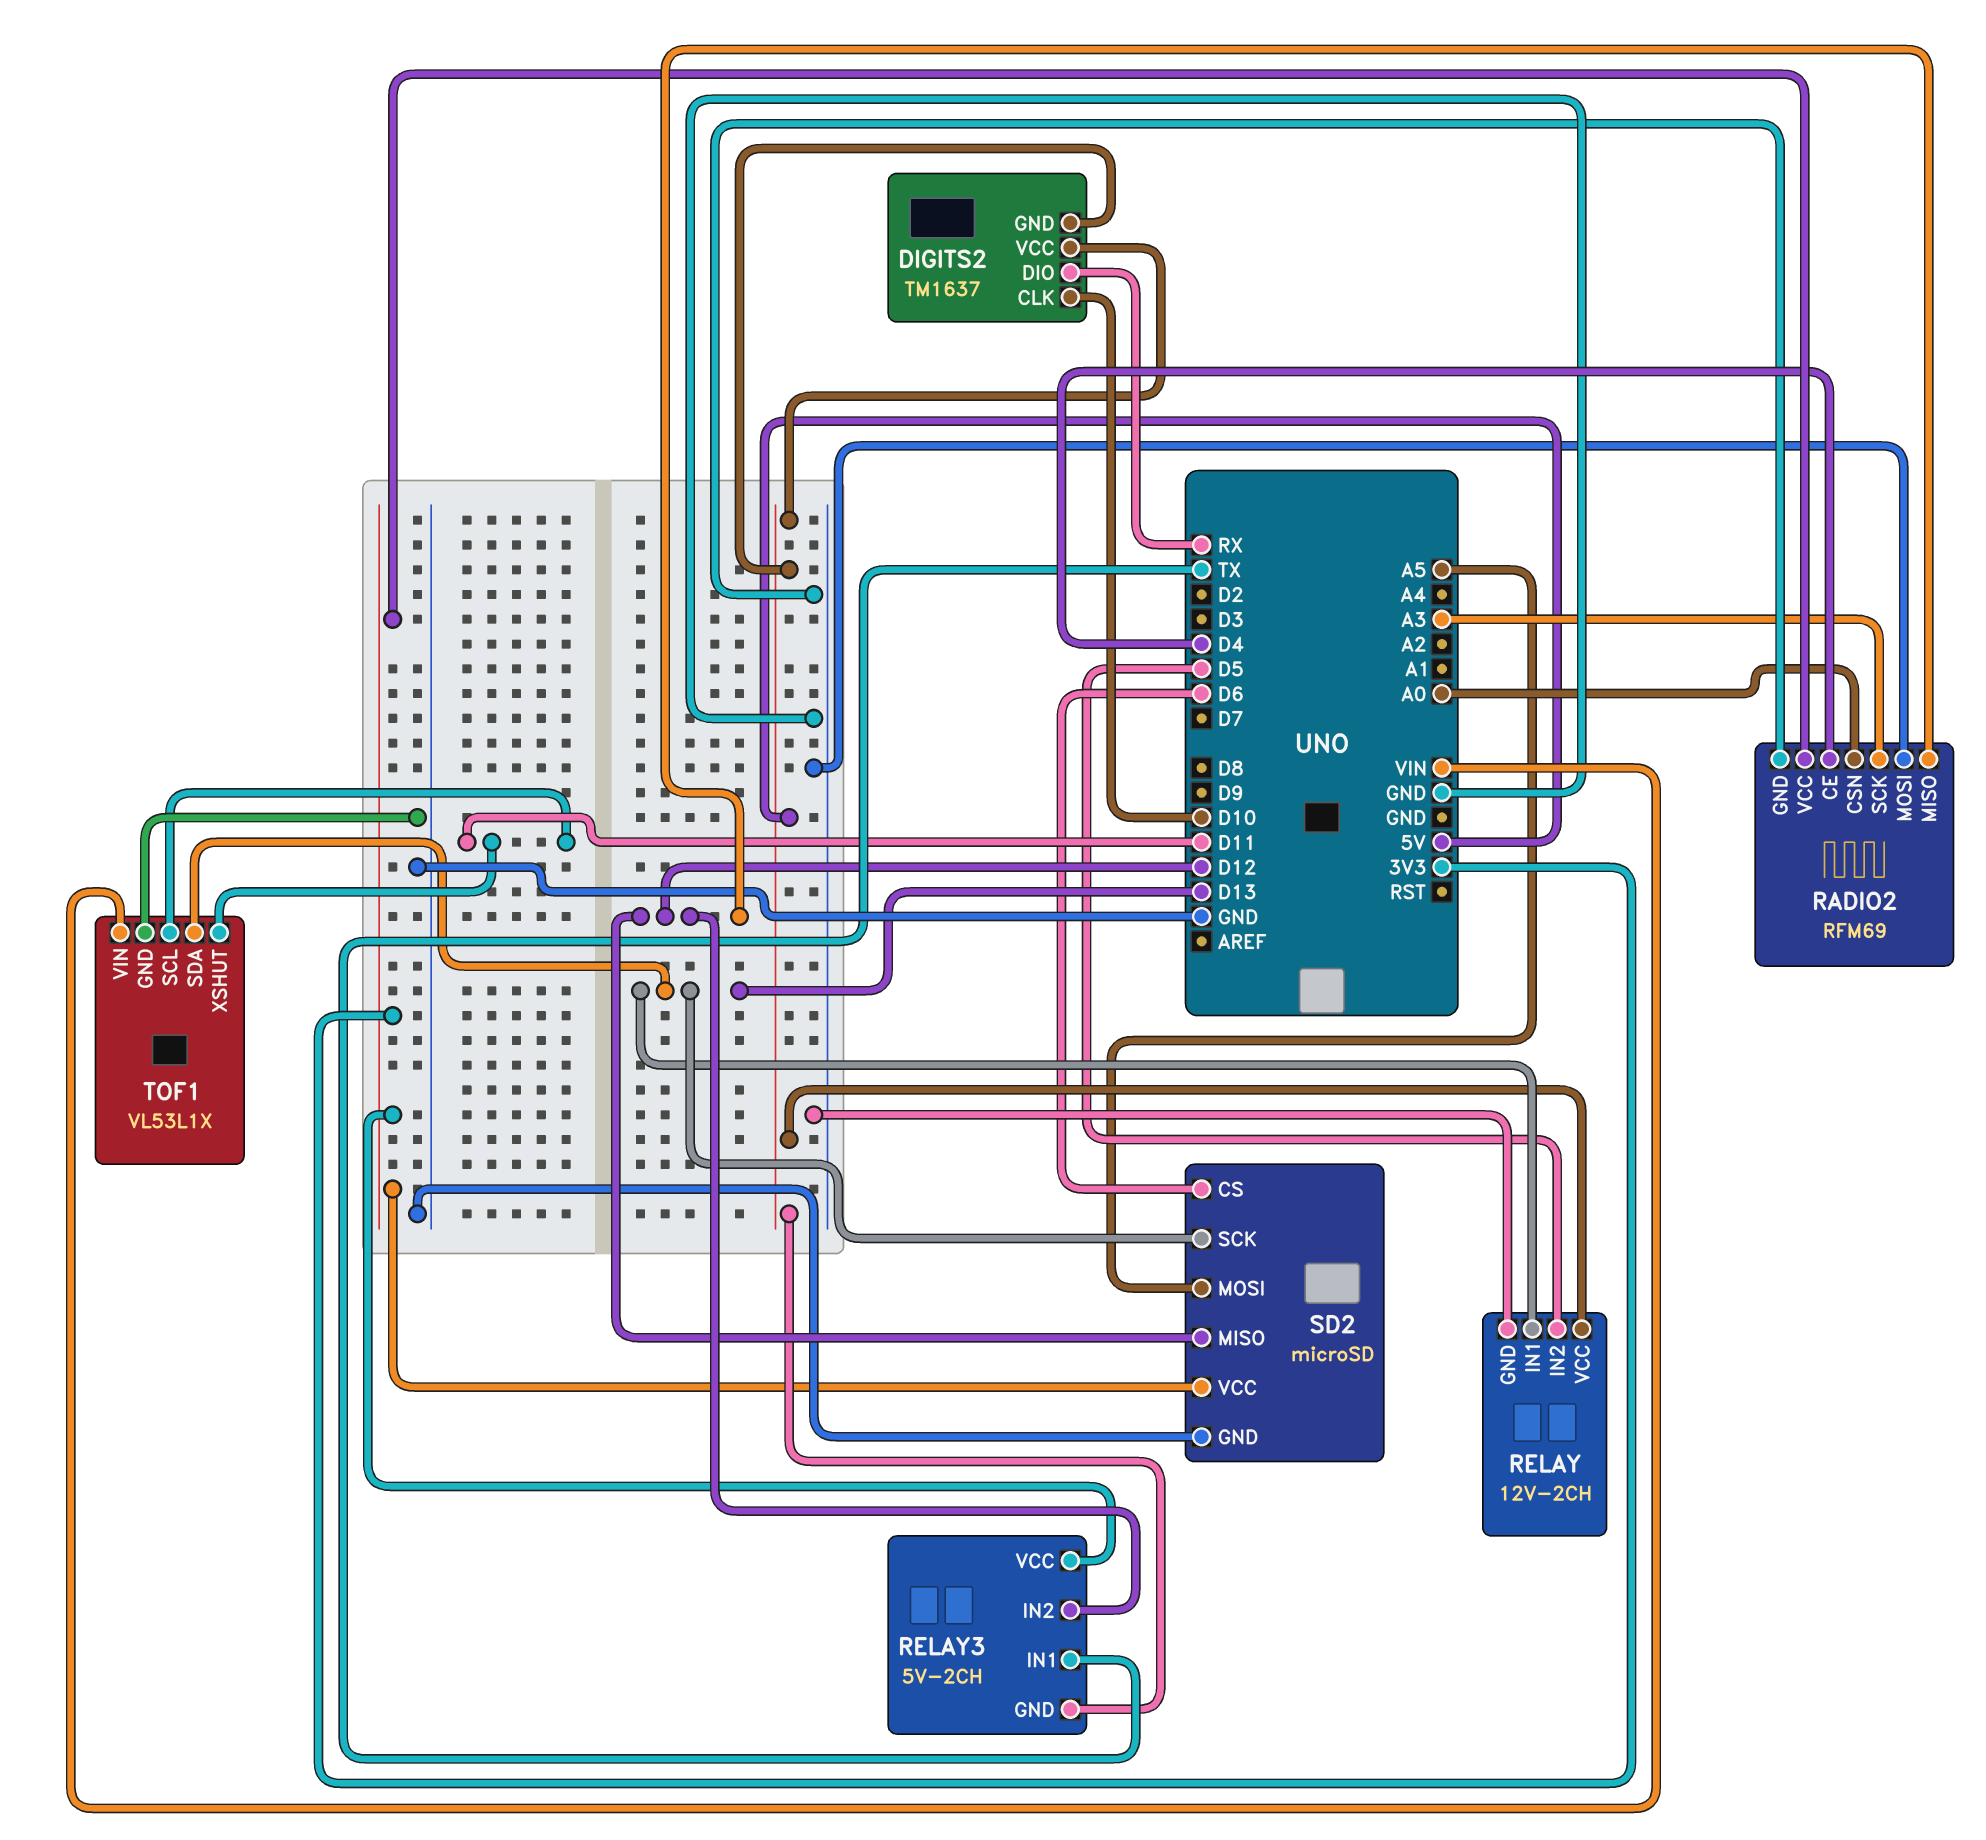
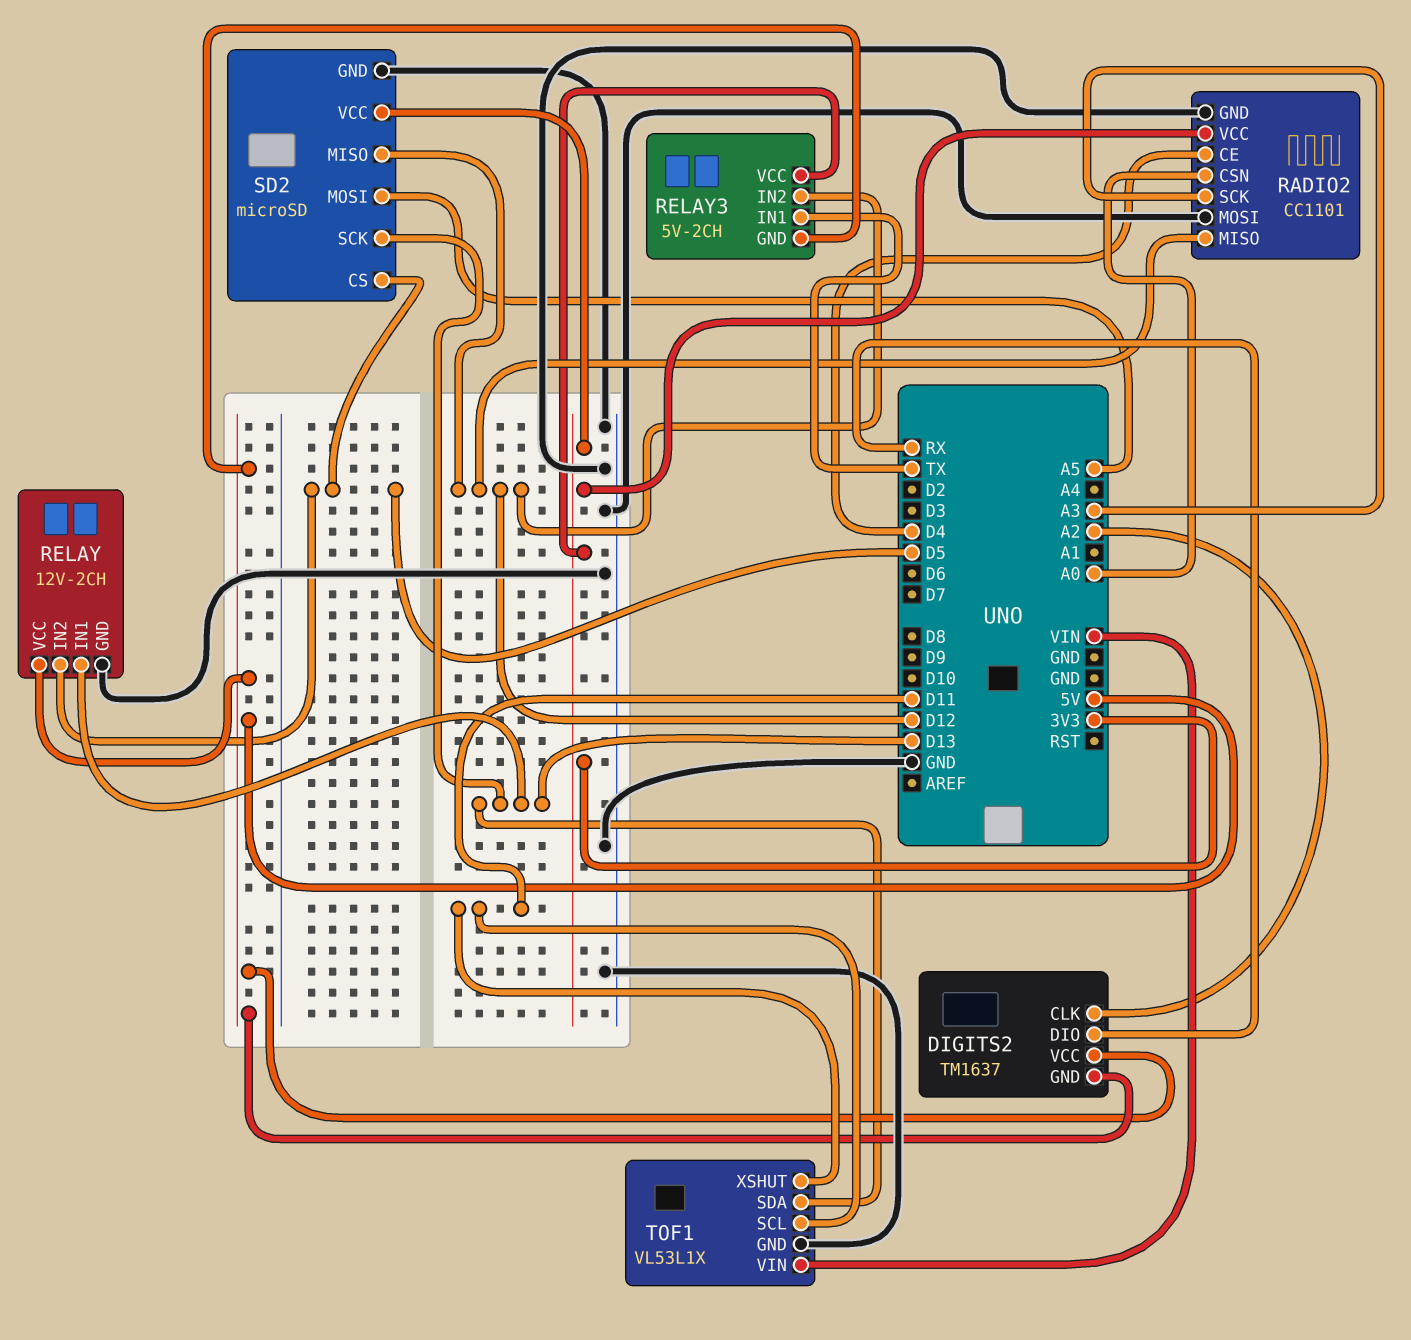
DIGITS2 pin CLK: D10 -> A2
RADIO2: RFM69 -> CC1101
SD2 pin CS: D6 -> D5

